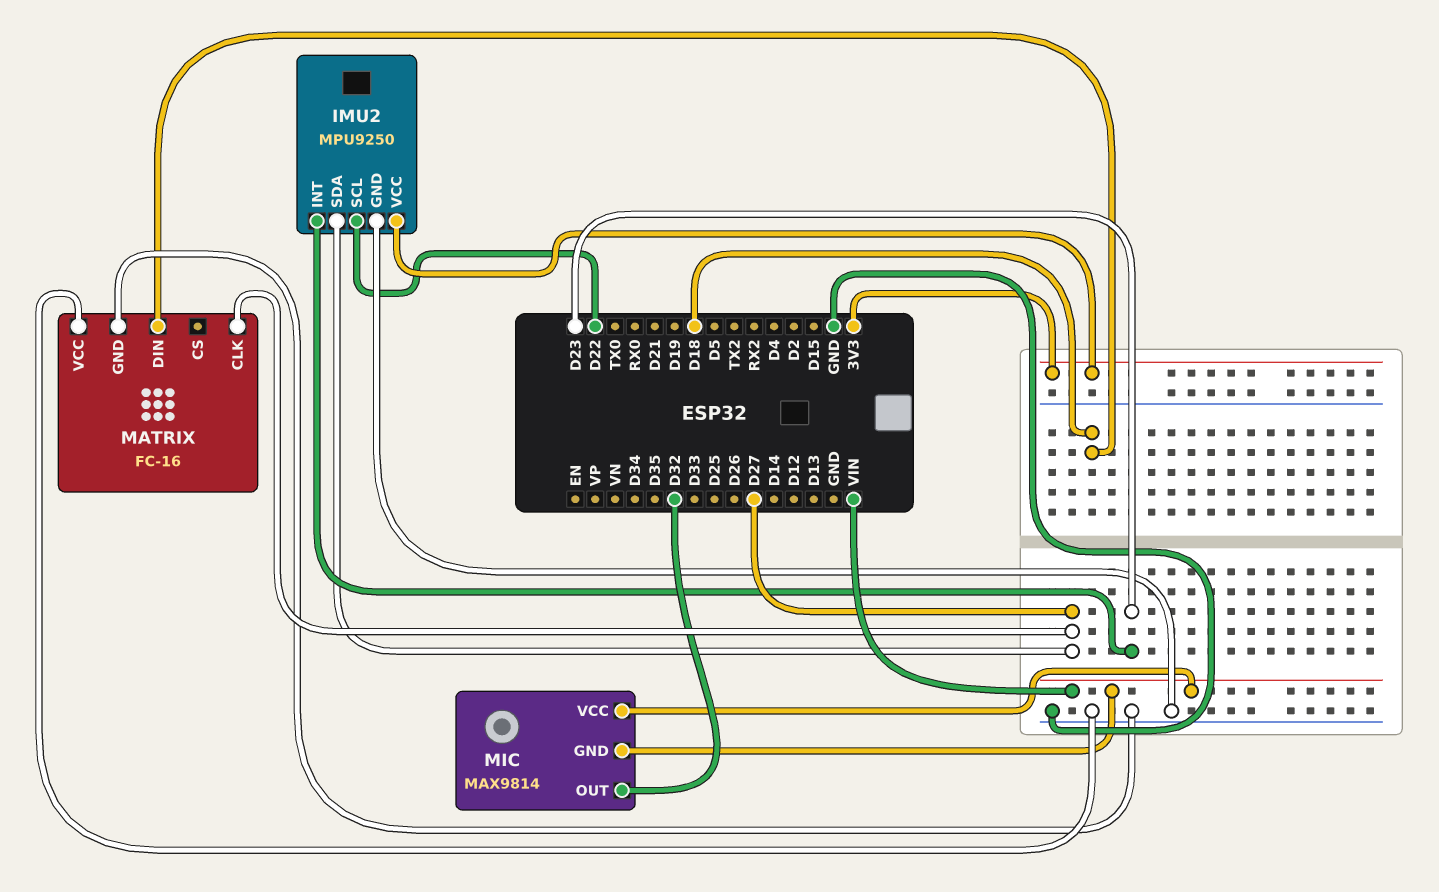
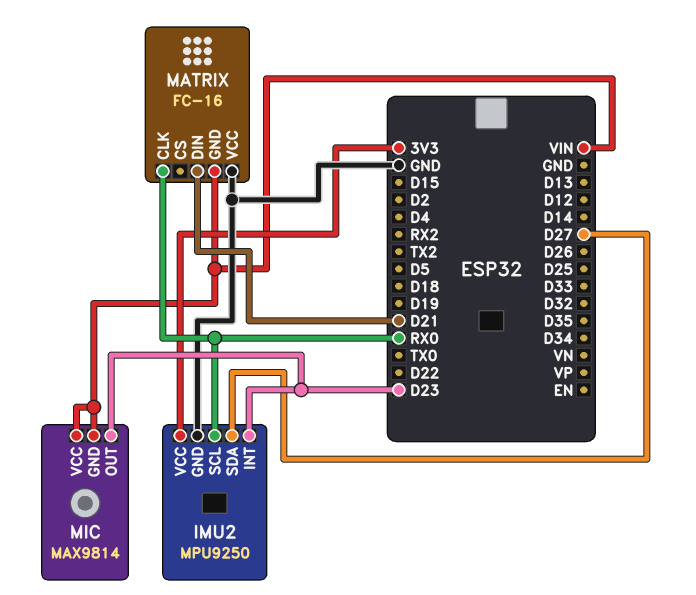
IMU2 pin SCL: D22 -> RX0
MATRIX pin CLK: D27 -> RX0
MATRIX pin DIN: D18 -> D21
MATRIX pin GND: GND -> VIN
MIC pin OUT: D32 -> D23

